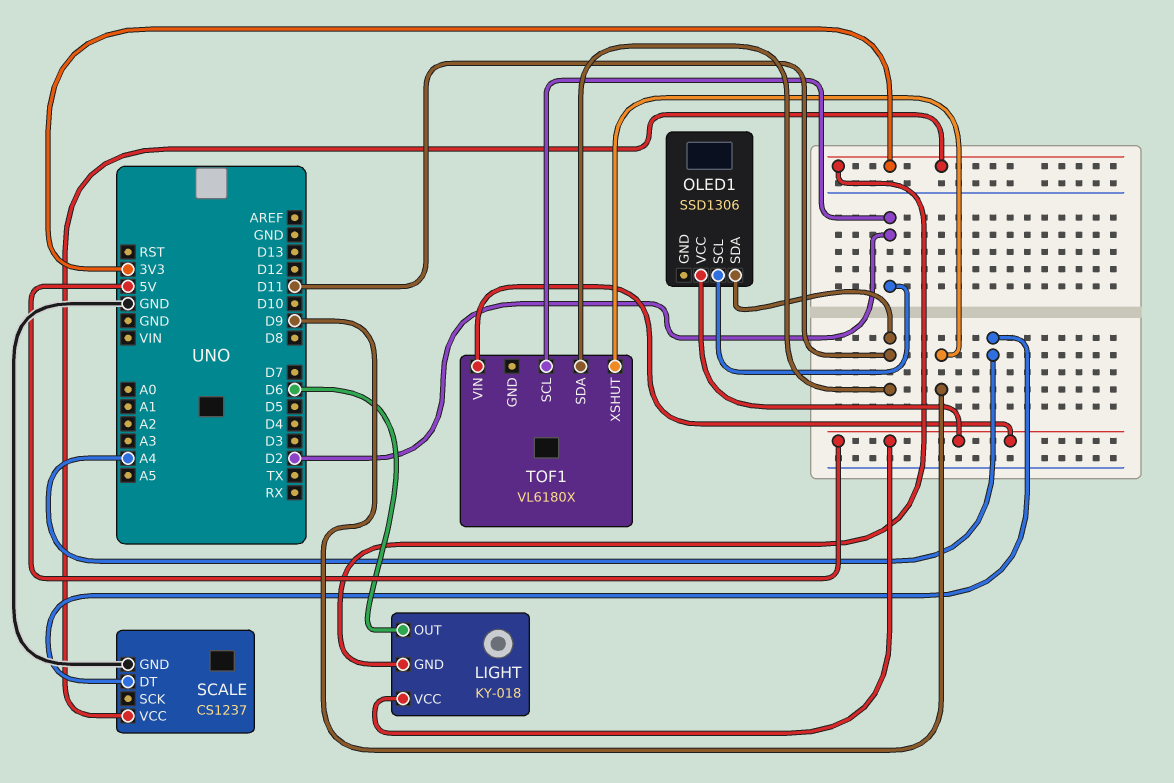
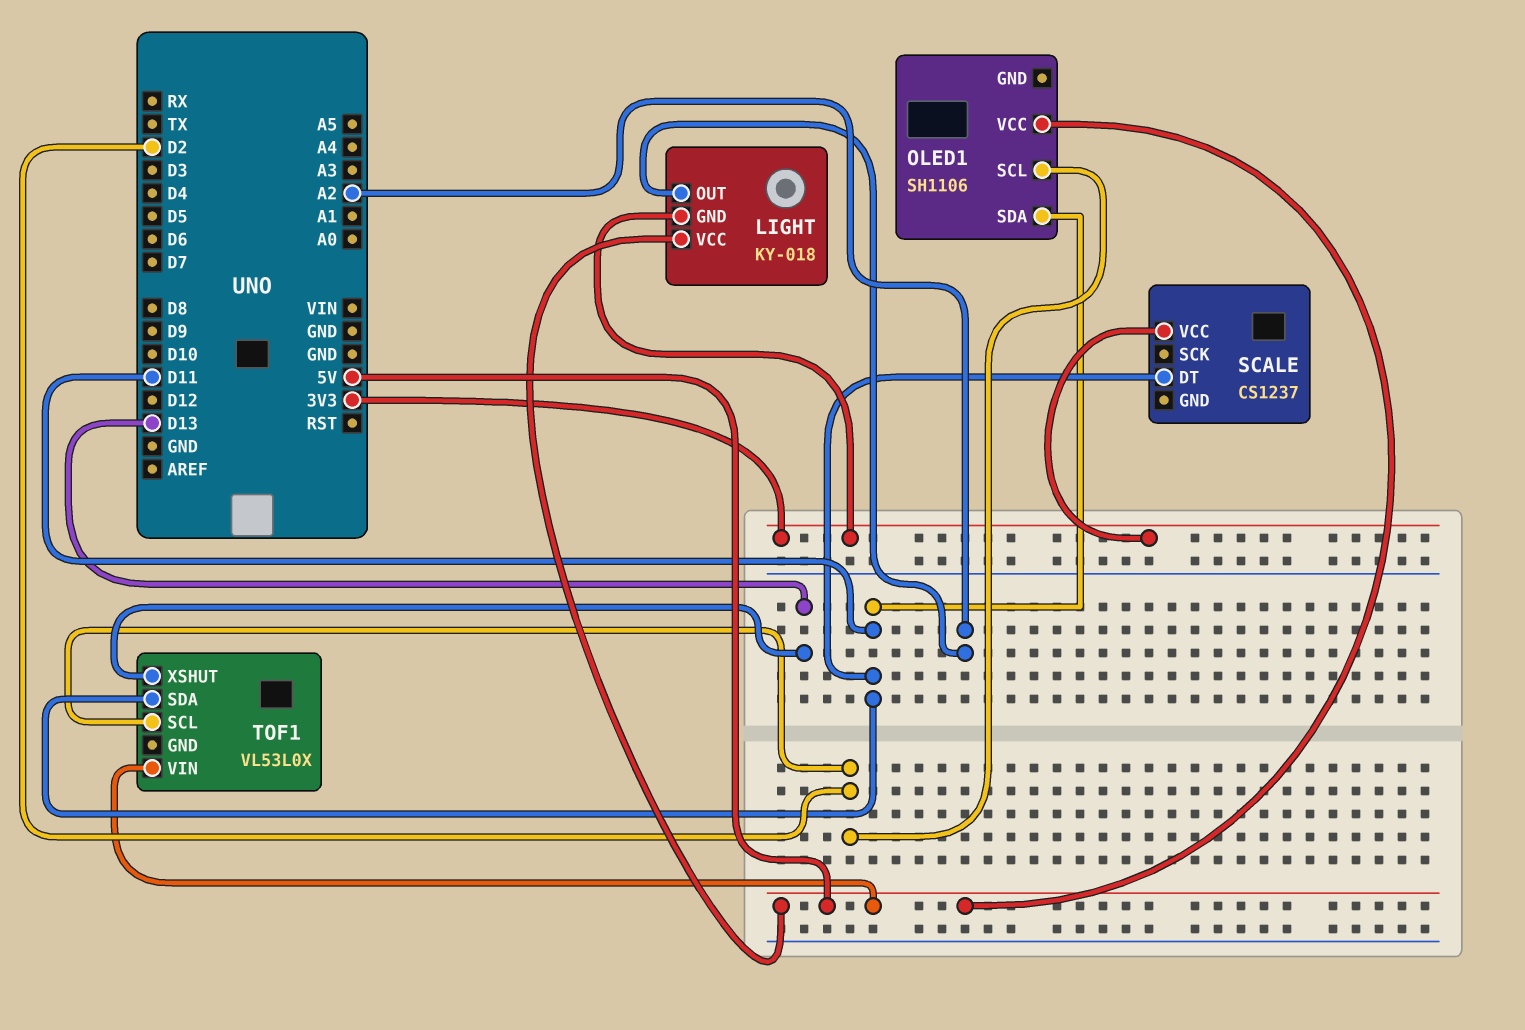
LIGHT pin OUT: D6 -> A2
OLED1: SSD1306 -> SH1106
SCALE pin DT: A4 -> D11
SCALE pin GND: GND -> none
TOF1: VL6180X -> VL53L0X
TOF1 pin XSHUT: D9 -> D13

